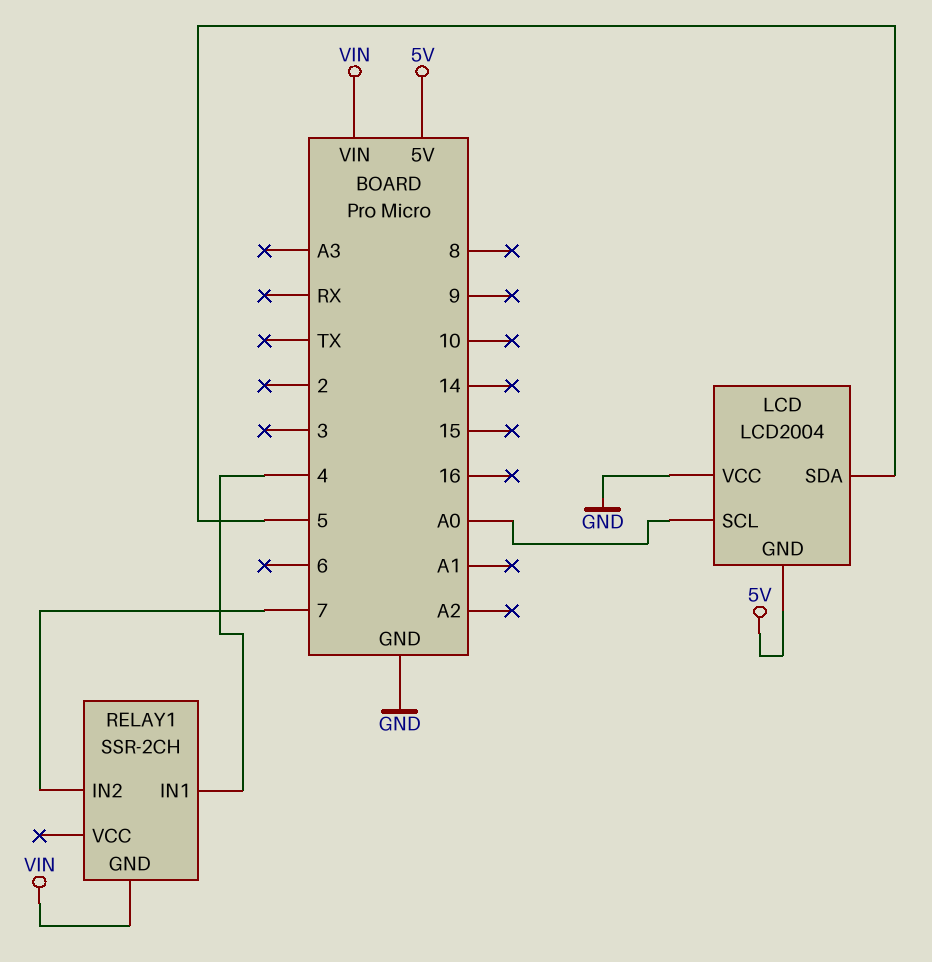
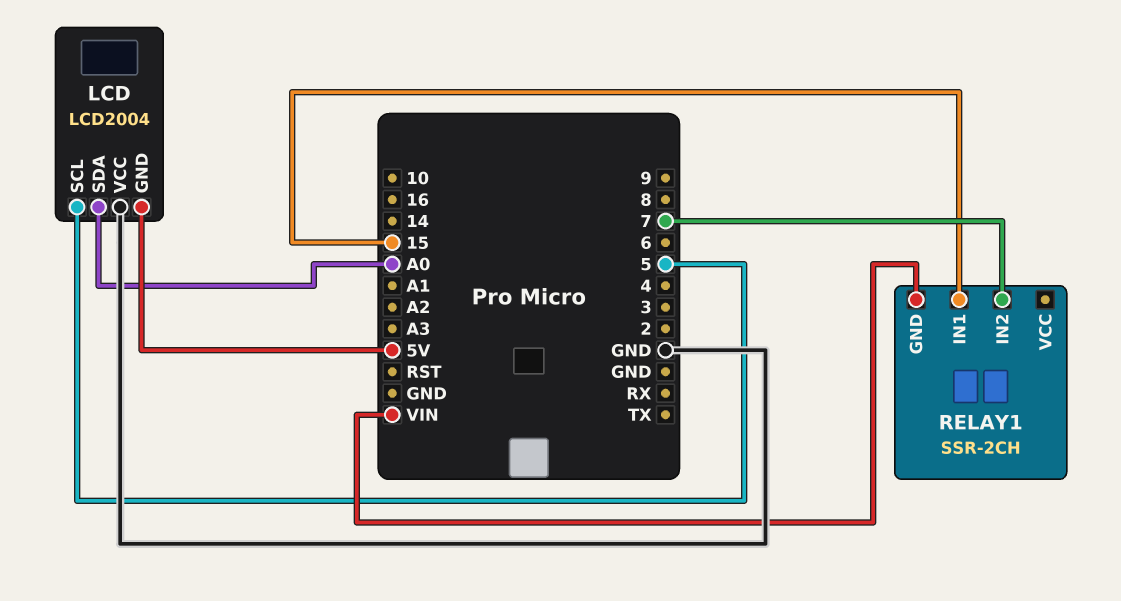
LCD pin SCL: A0 -> 5
LCD pin SDA: 5 -> A0
RELAY1 pin IN1: 4 -> 15

